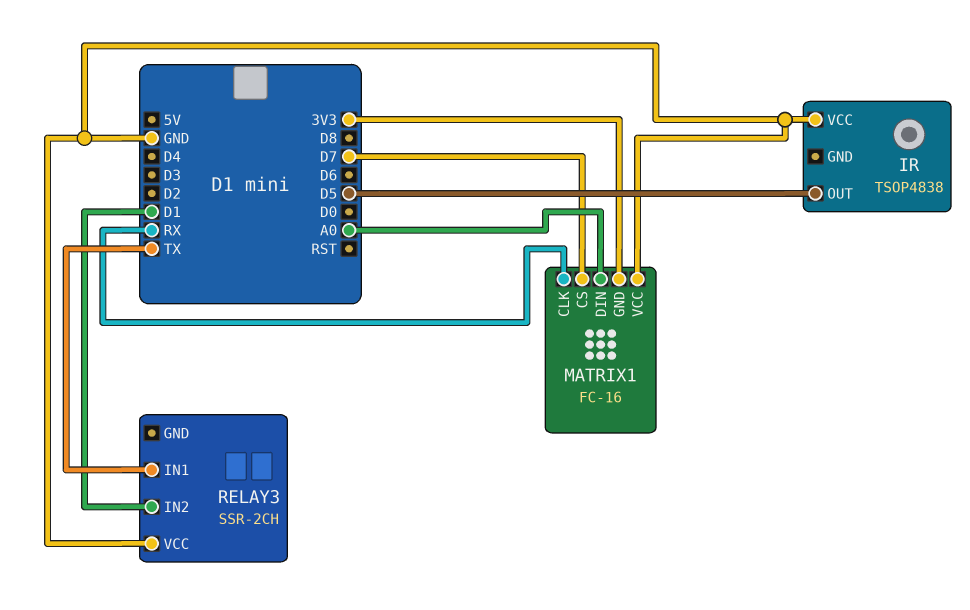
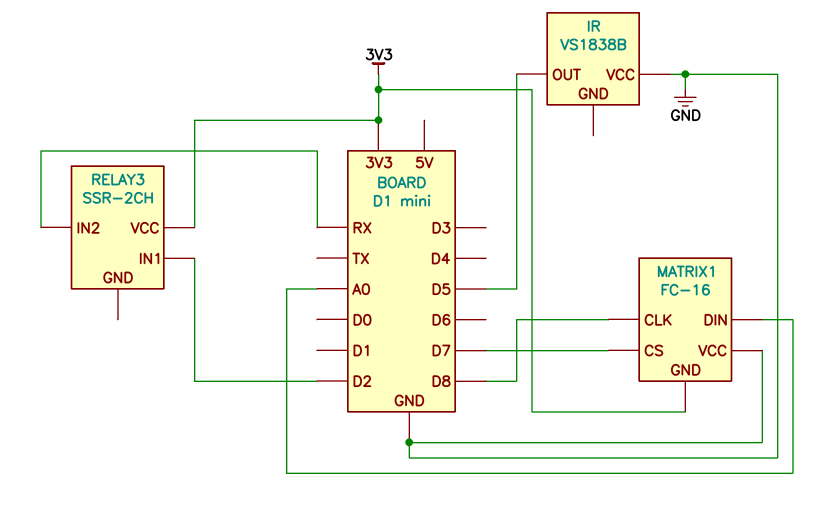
IR: TSOP4838 -> VS1838B
MATRIX1 pin CLK: RX -> D8
RELAY3 pin IN1: TX -> D2
RELAY3 pin IN2: D1 -> RX
RELAY3 pin VCC: GND -> 3V3

